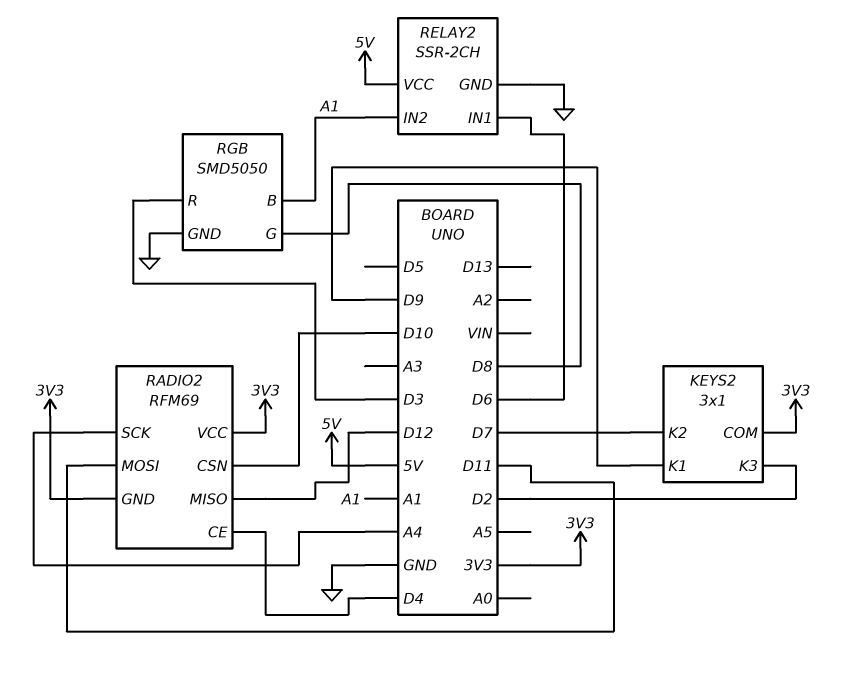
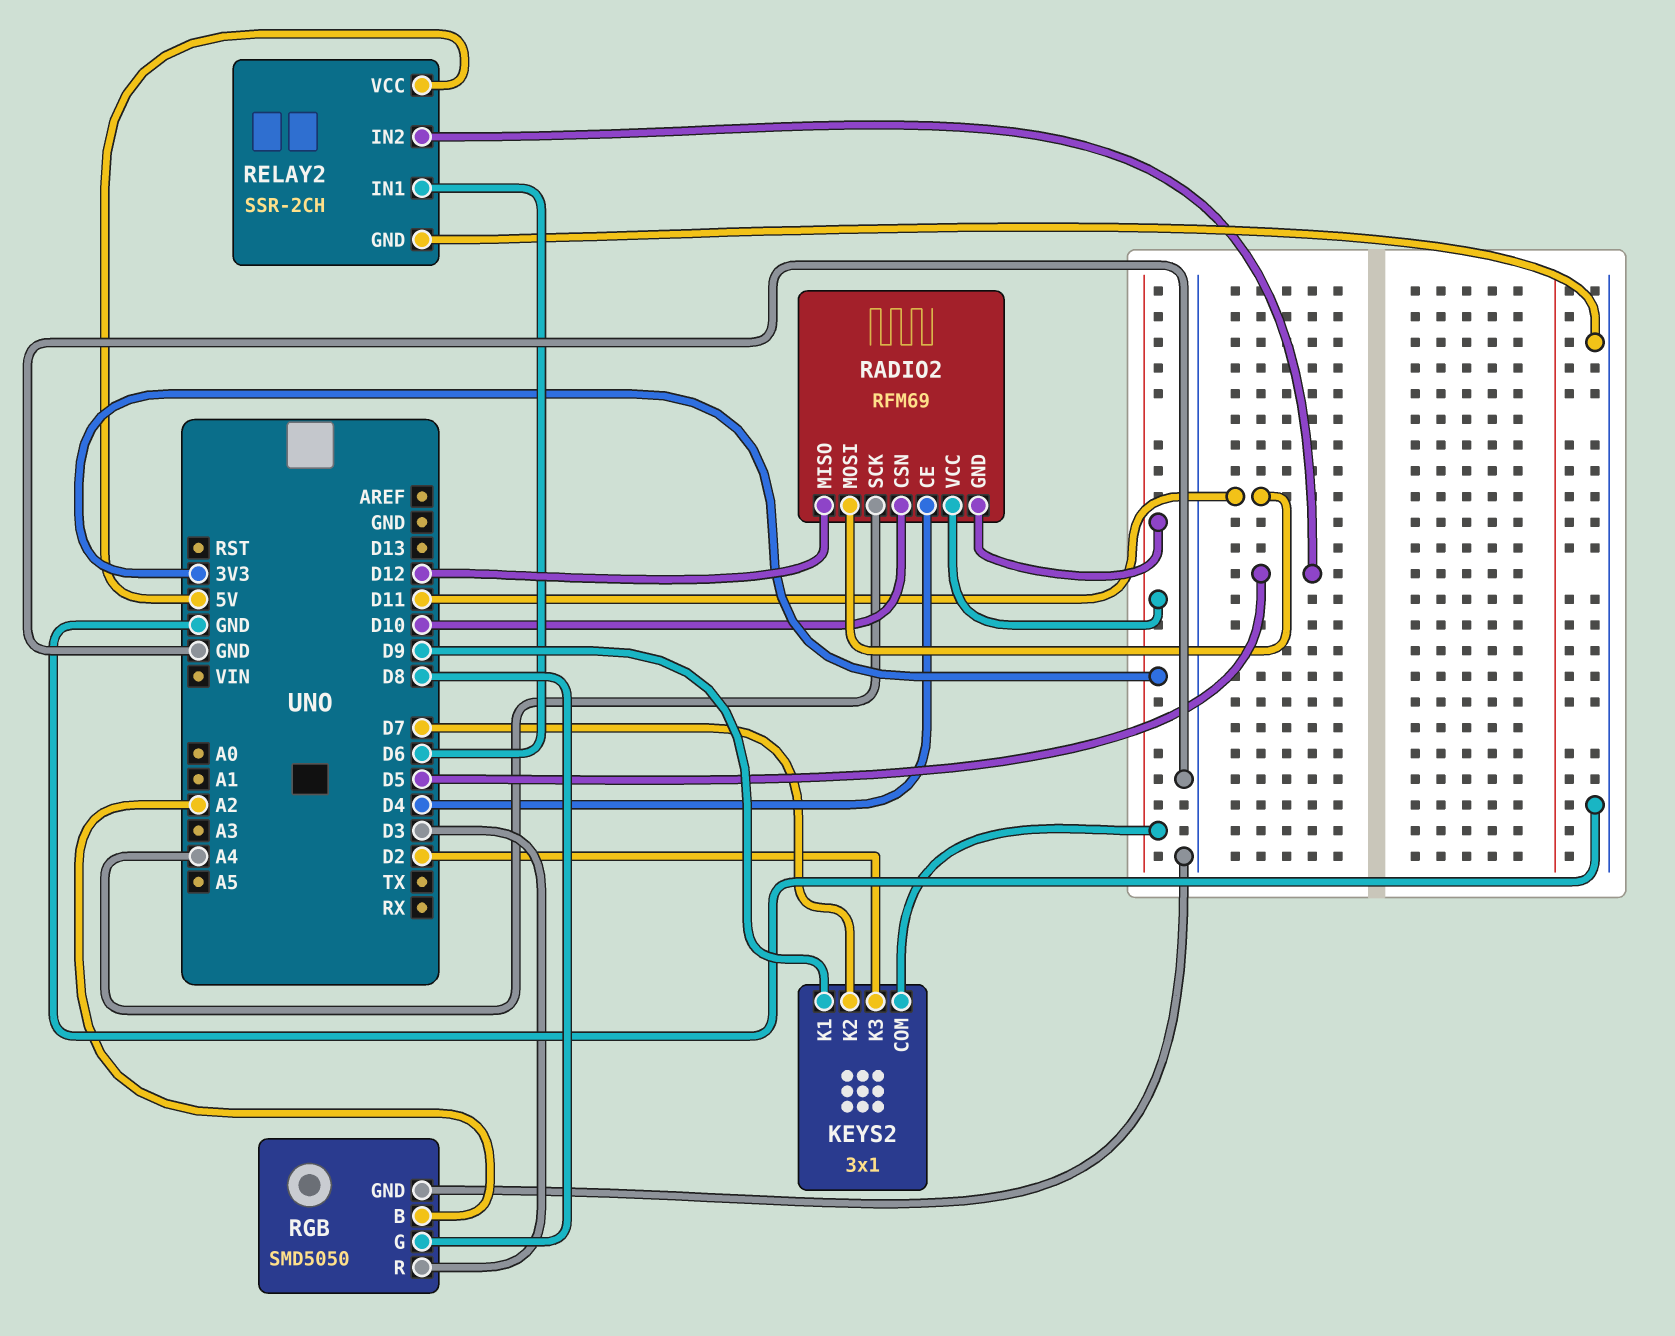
RELAY2 pin IN2: A1 -> D5
RGB pin B: A1 -> A2

